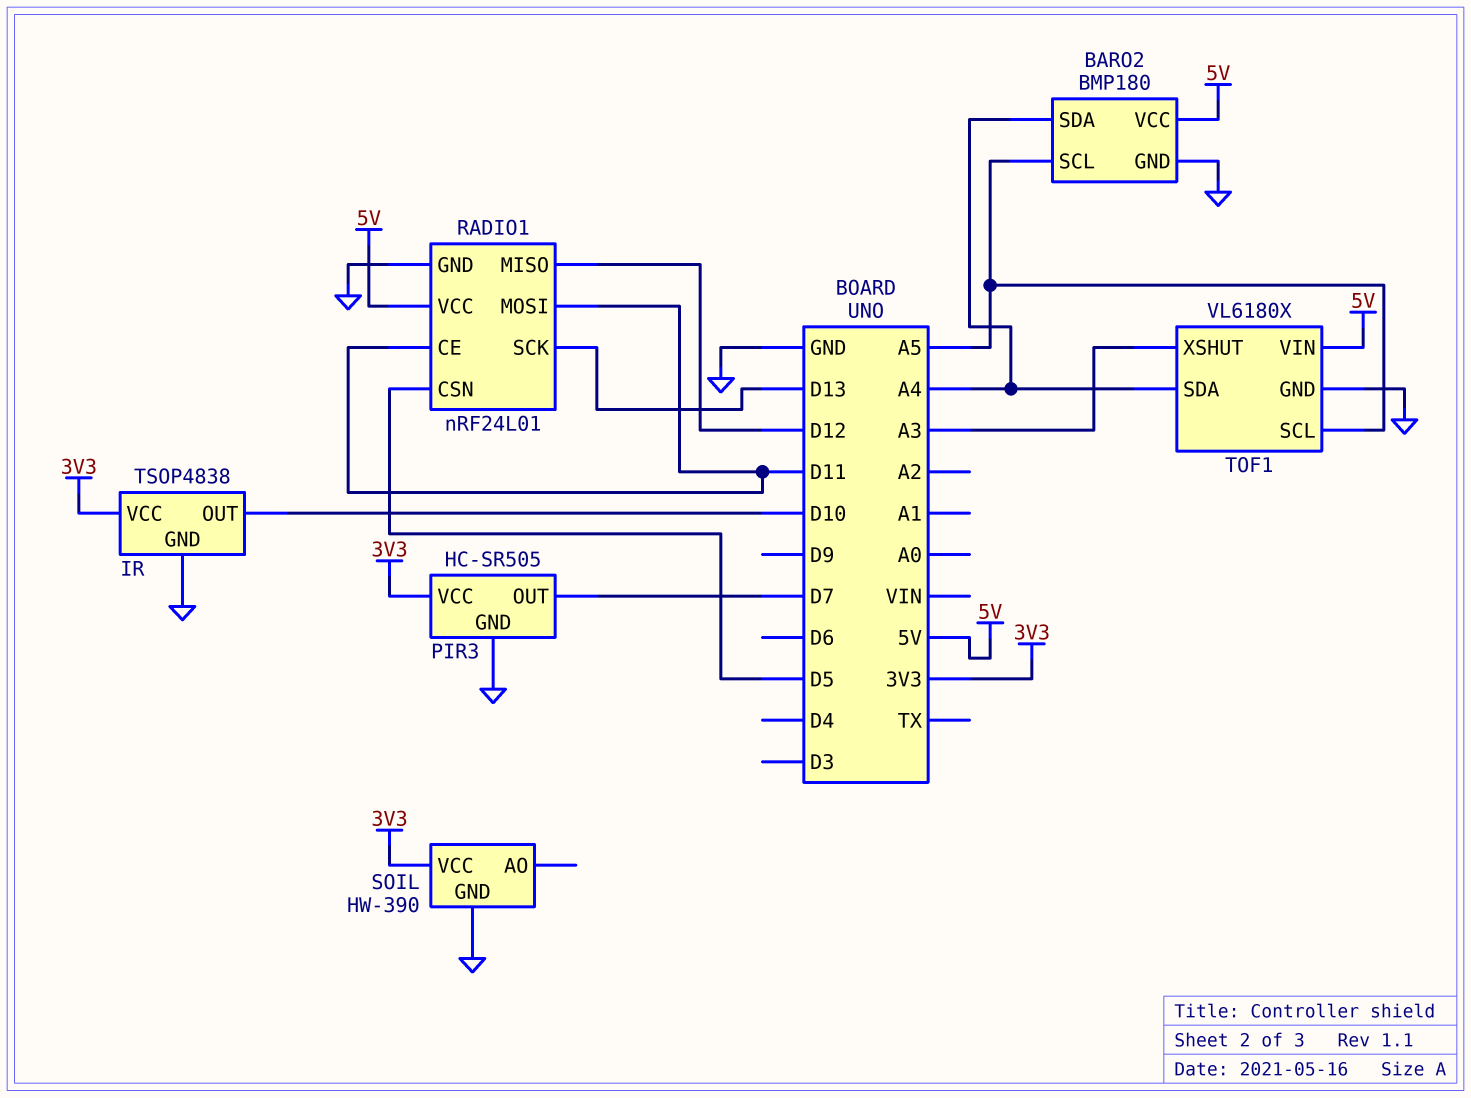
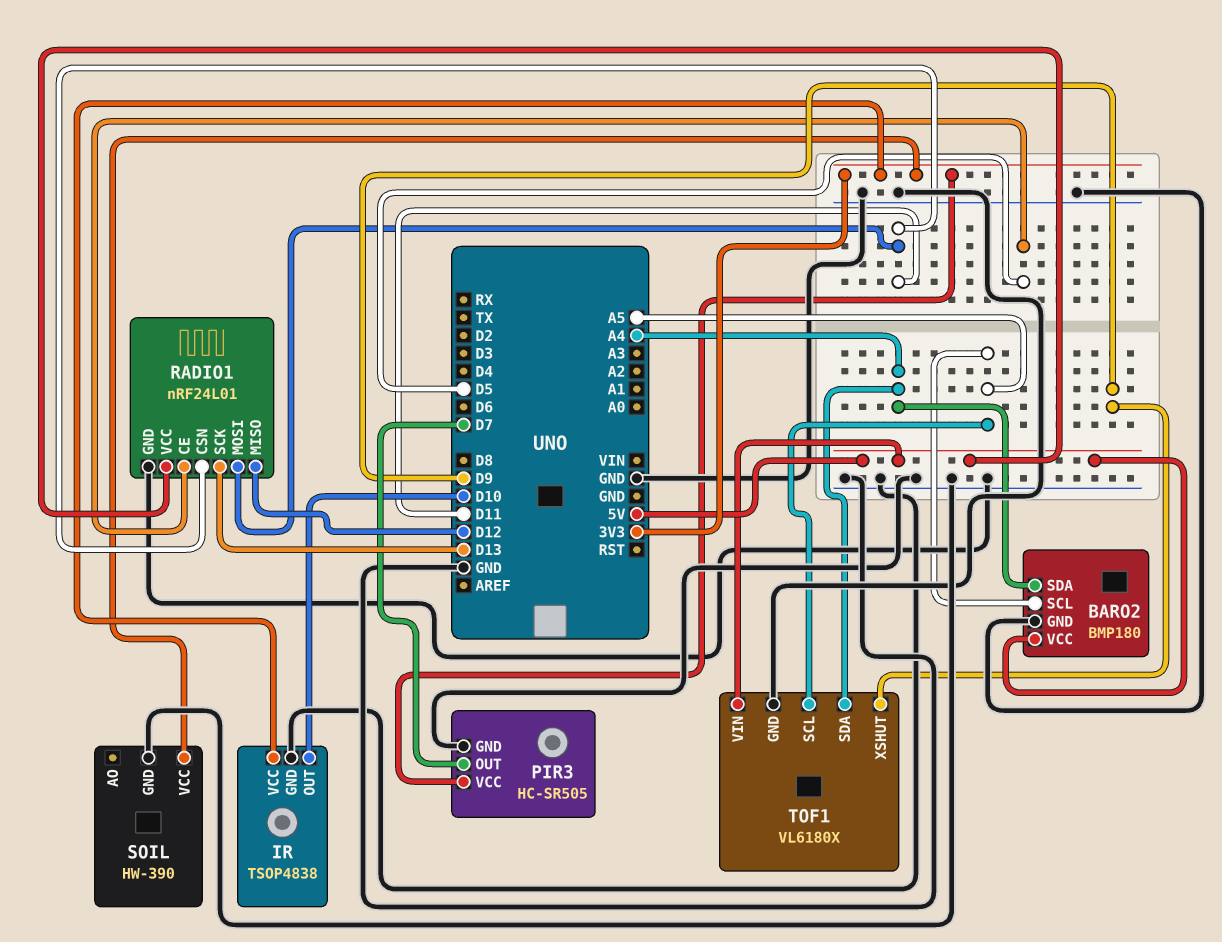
RADIO1 pin CE: D11 -> D5
RADIO1 pin CSN: D5 -> D11
TOF1 pin XSHUT: A3 -> D9

